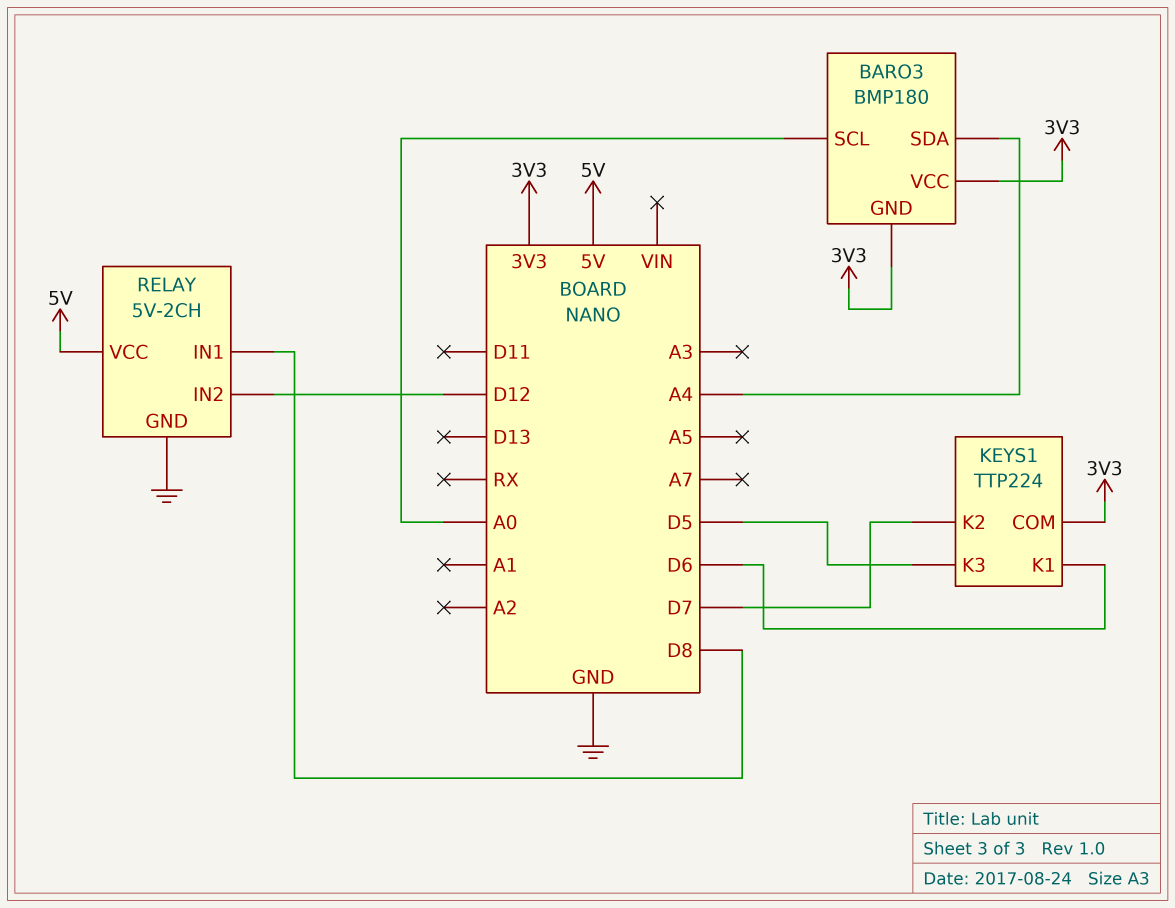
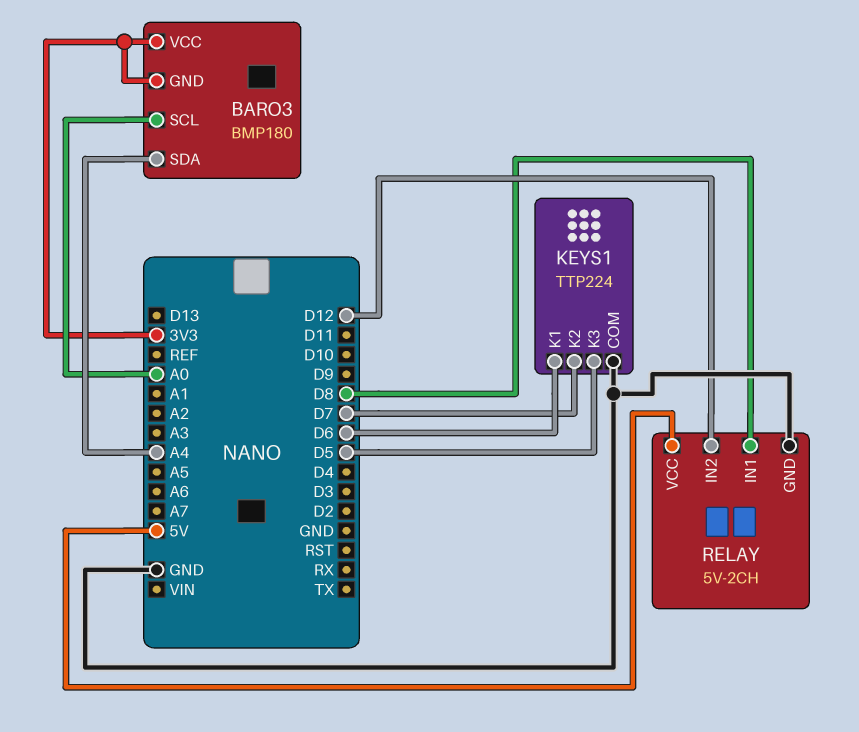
KEYS1 pin COM: 3V3 -> GND

